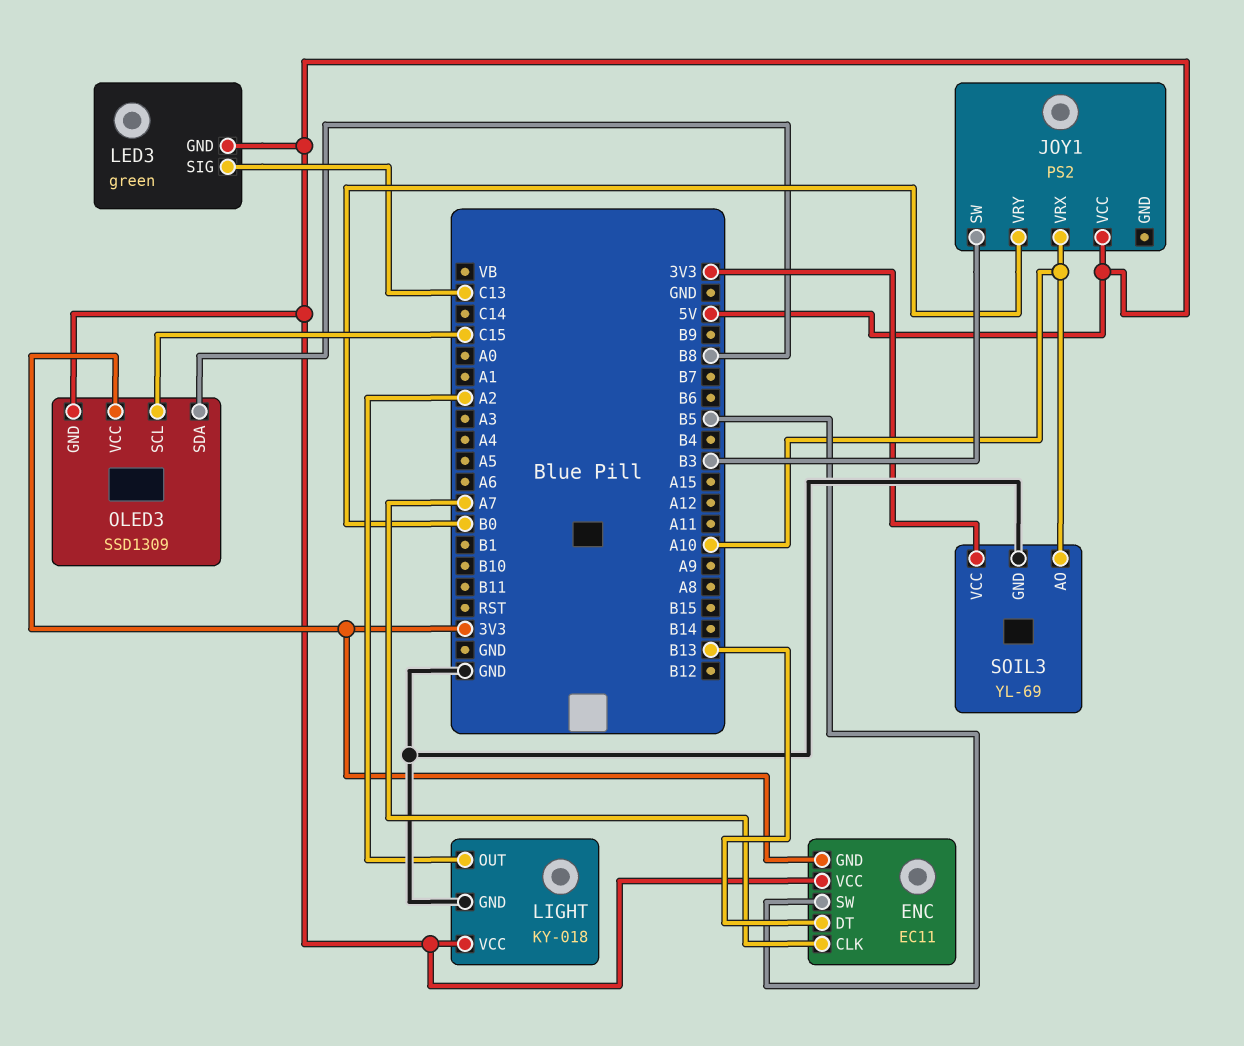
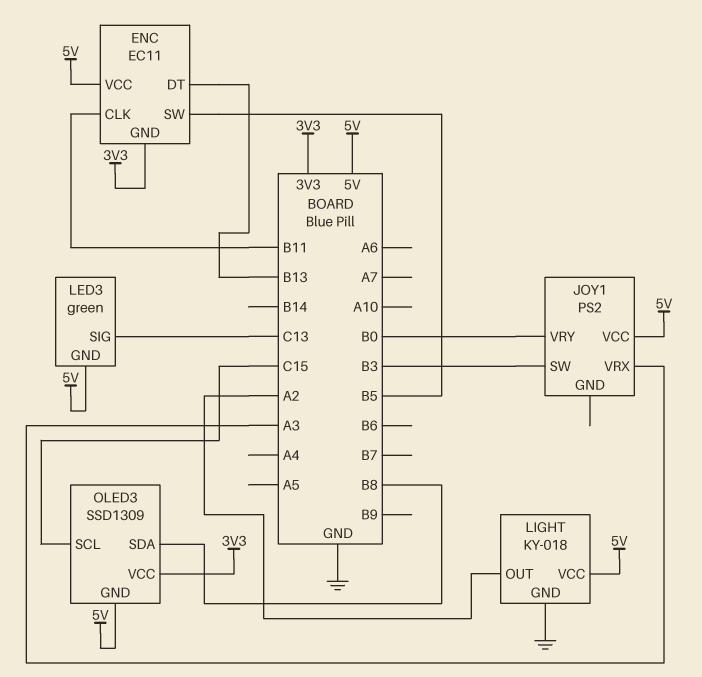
ENC pin CLK: A7 -> B11
JOY1 pin VRX: A10 -> A3
SOIL3: YL-69 -> none
SOIL3 pin AO: A10 -> none
SOIL3 pin GND: GND -> none
SOIL3 pin VCC: 3V3 -> none

